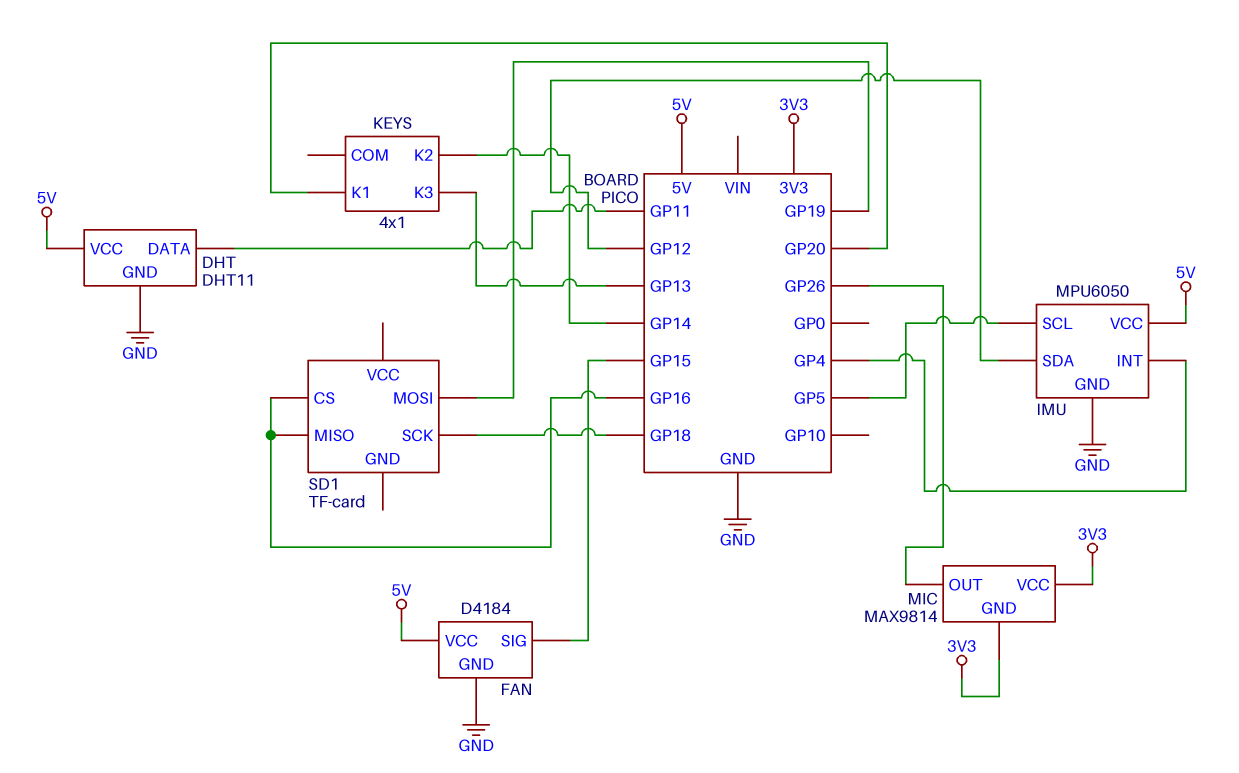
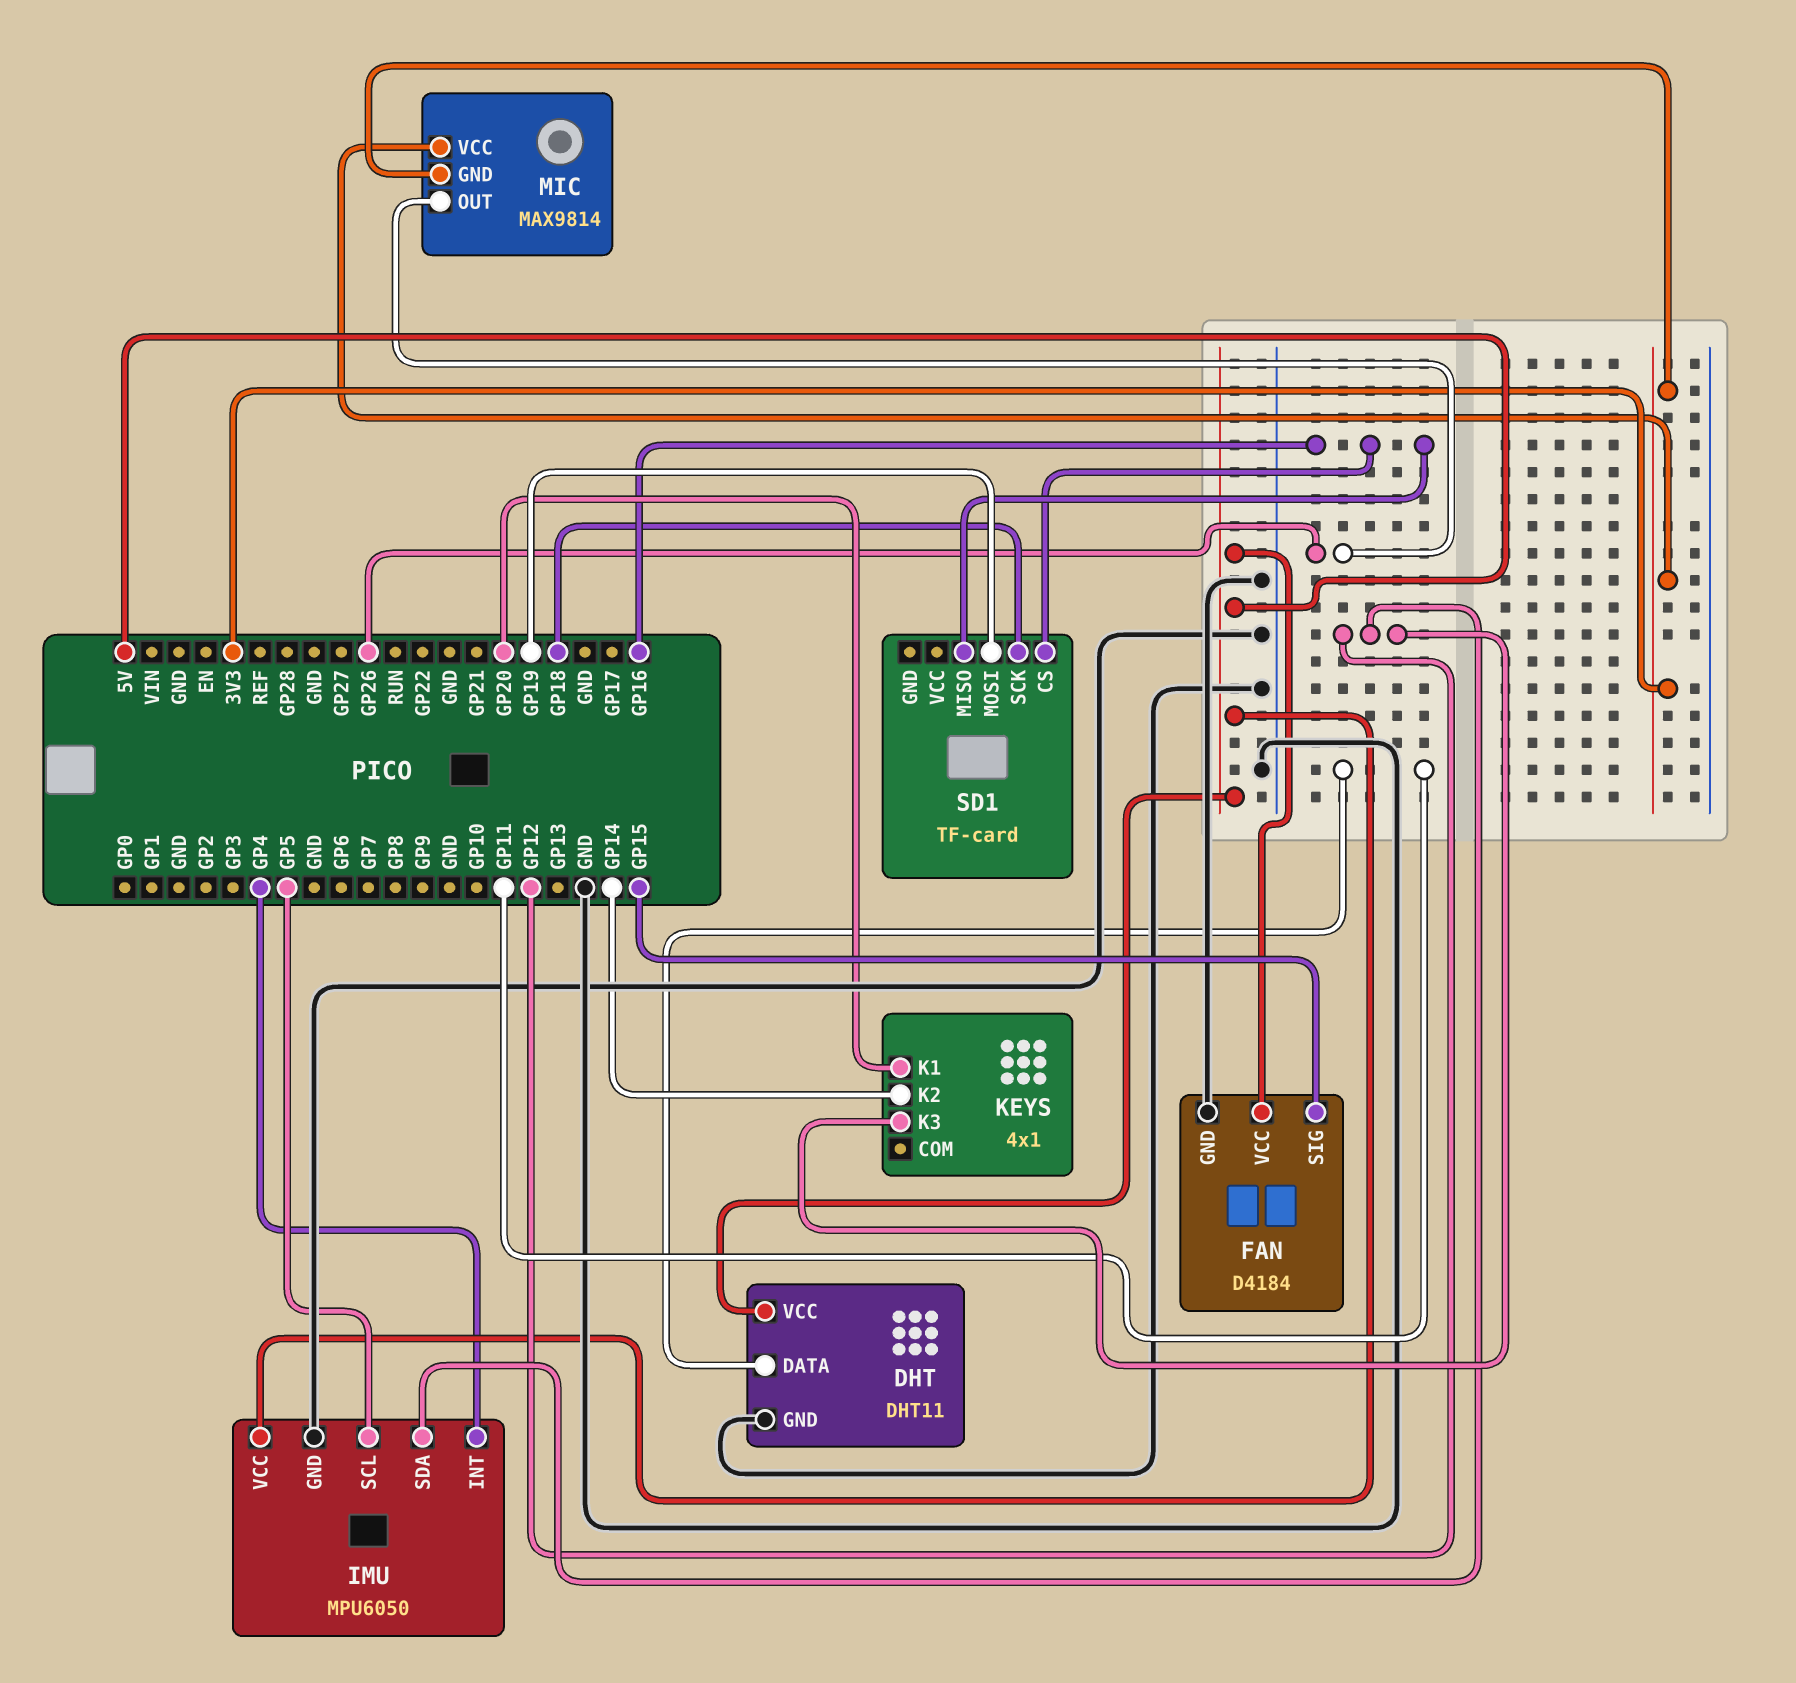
KEYS pin K3: GP13 -> GP12

